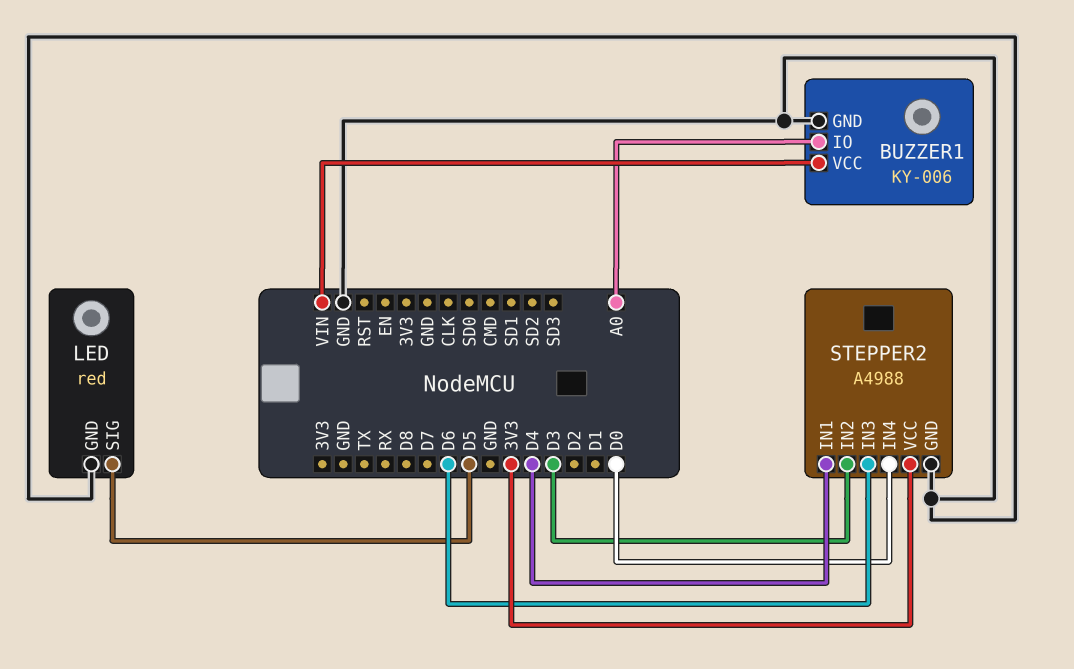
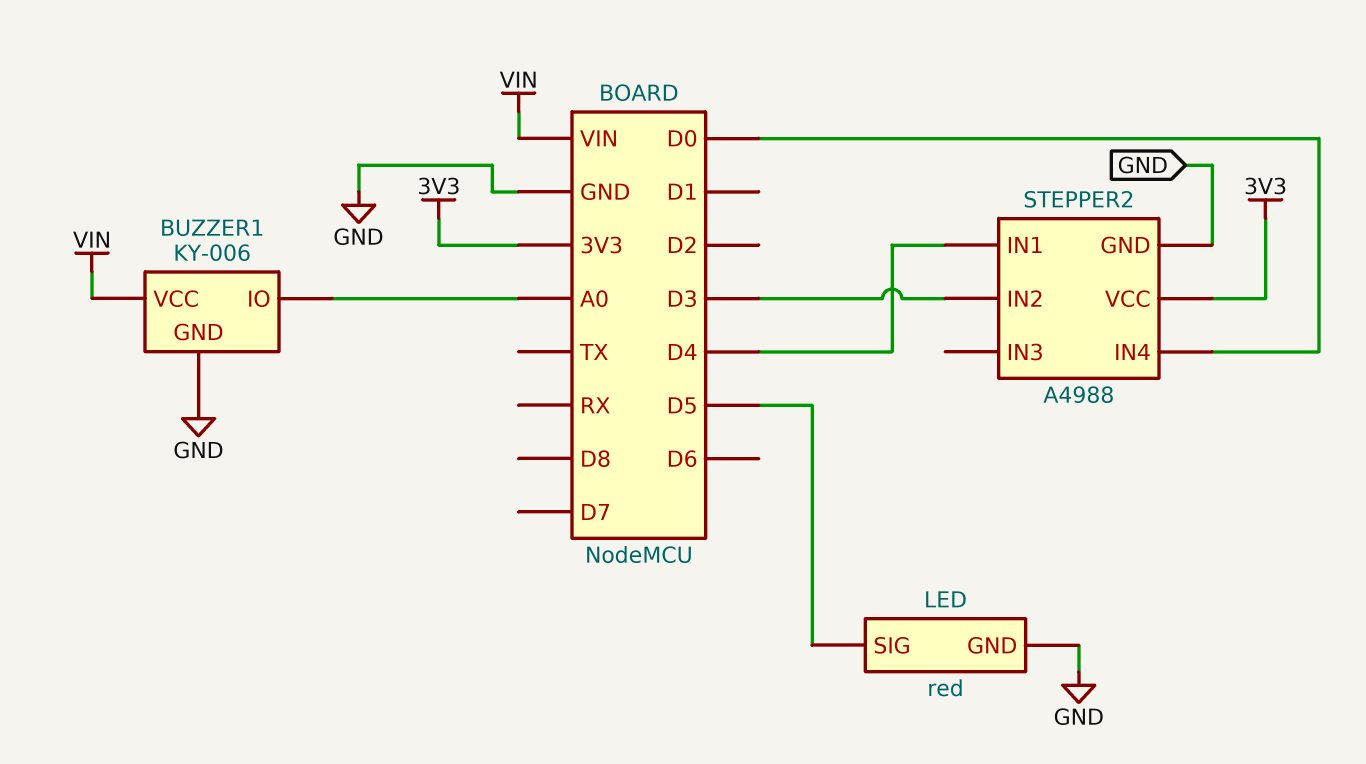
STEPPER2 pin IN3: D6 -> none

